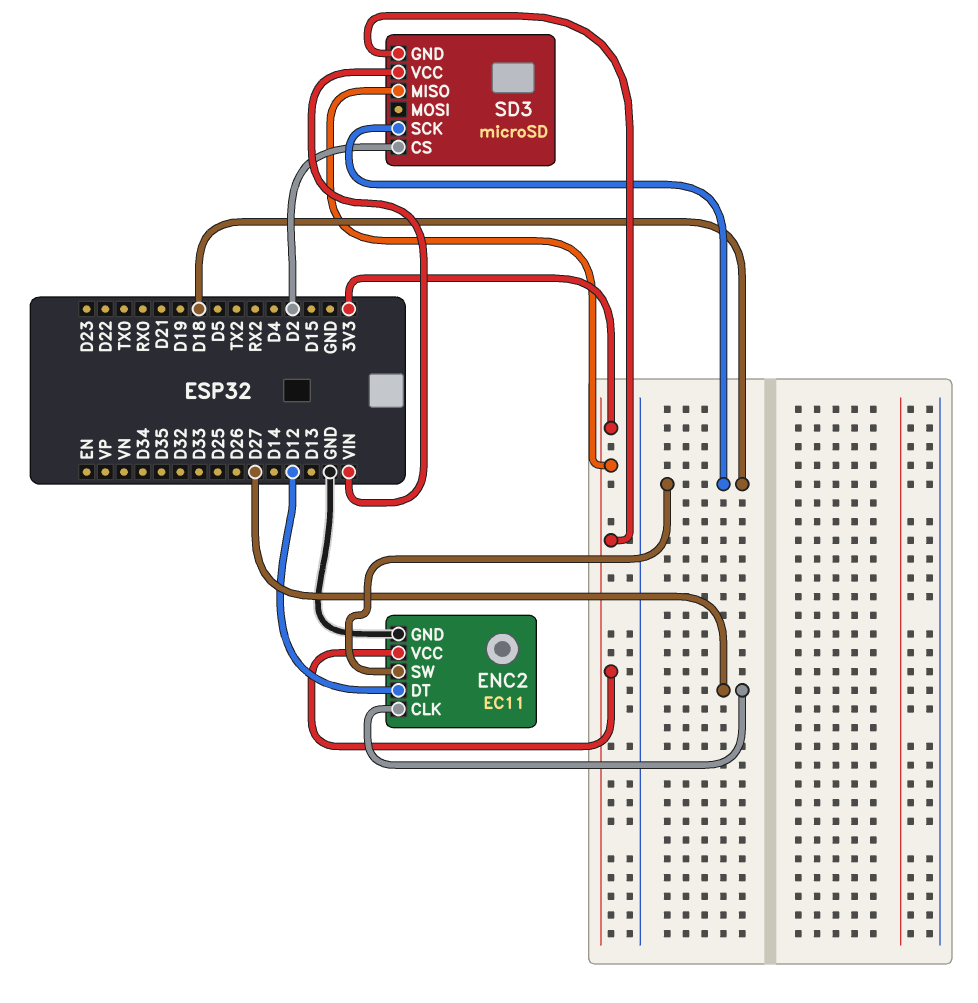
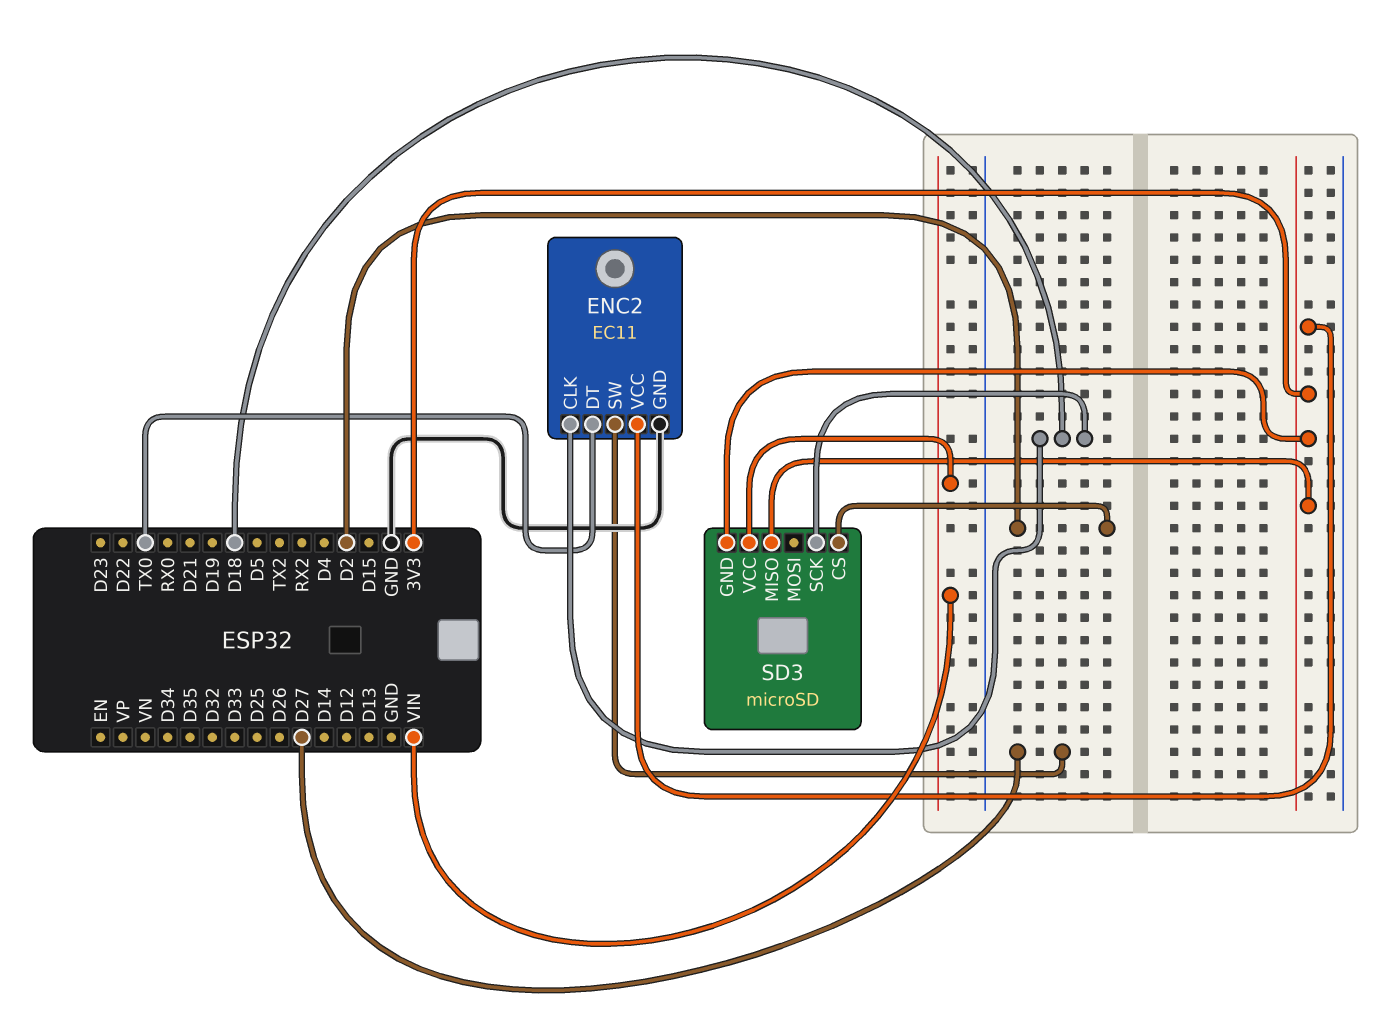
ENC2 pin CLK: D27 -> D18
ENC2 pin DT: D12 -> TX0
ENC2 pin SW: D18 -> D27

